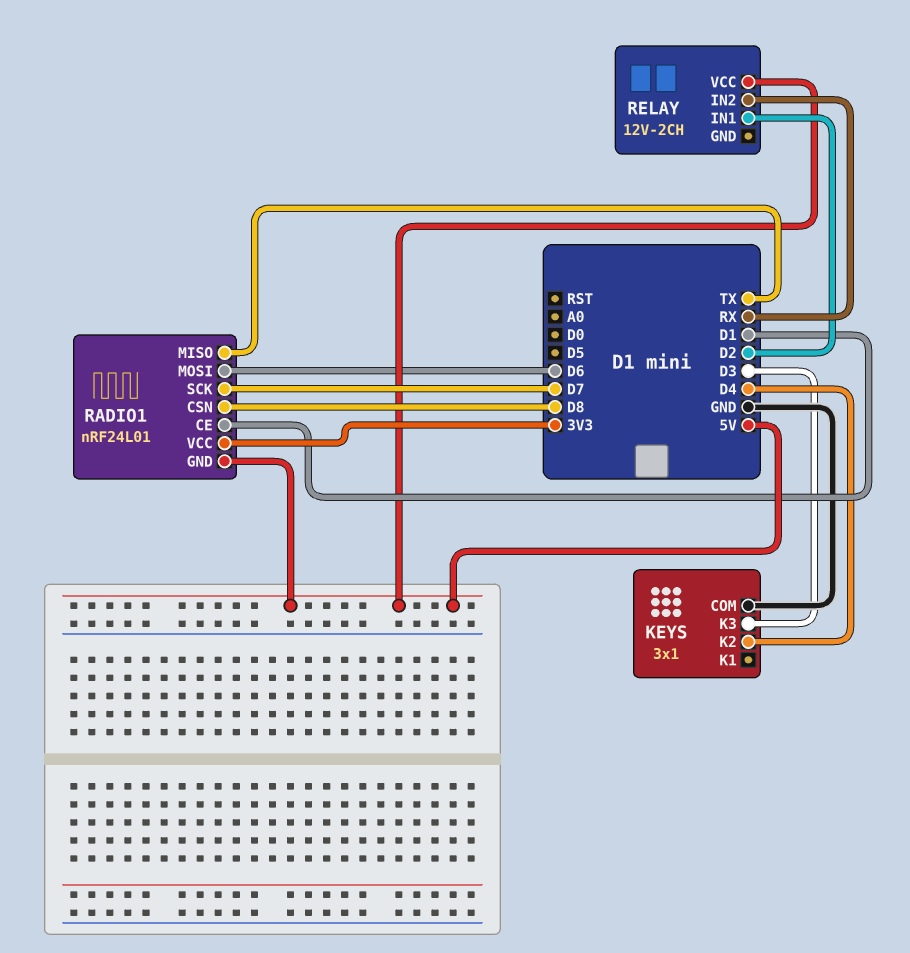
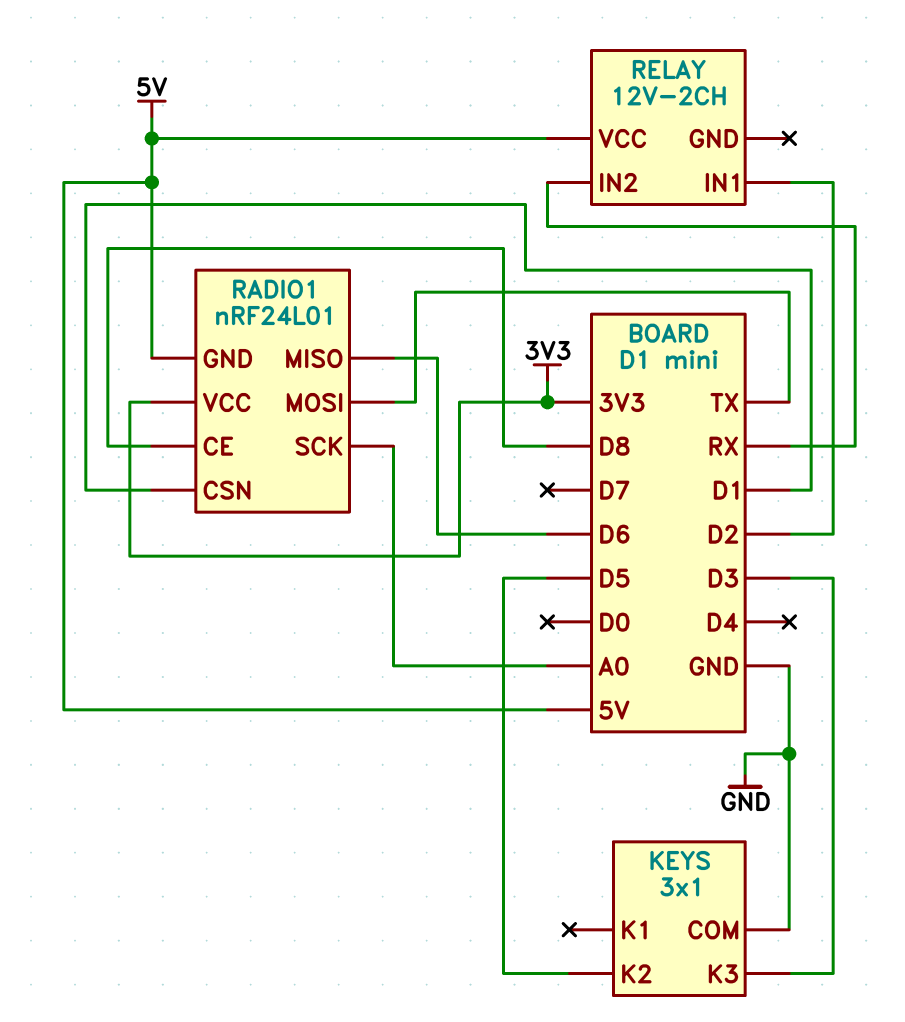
KEYS pin K2: D4 -> D5
RADIO1 pin CE: D1 -> D8
RADIO1 pin CSN: D8 -> D1
RADIO1 pin MISO: TX -> D6
RADIO1 pin MOSI: D6 -> TX
RADIO1 pin SCK: D7 -> A0

